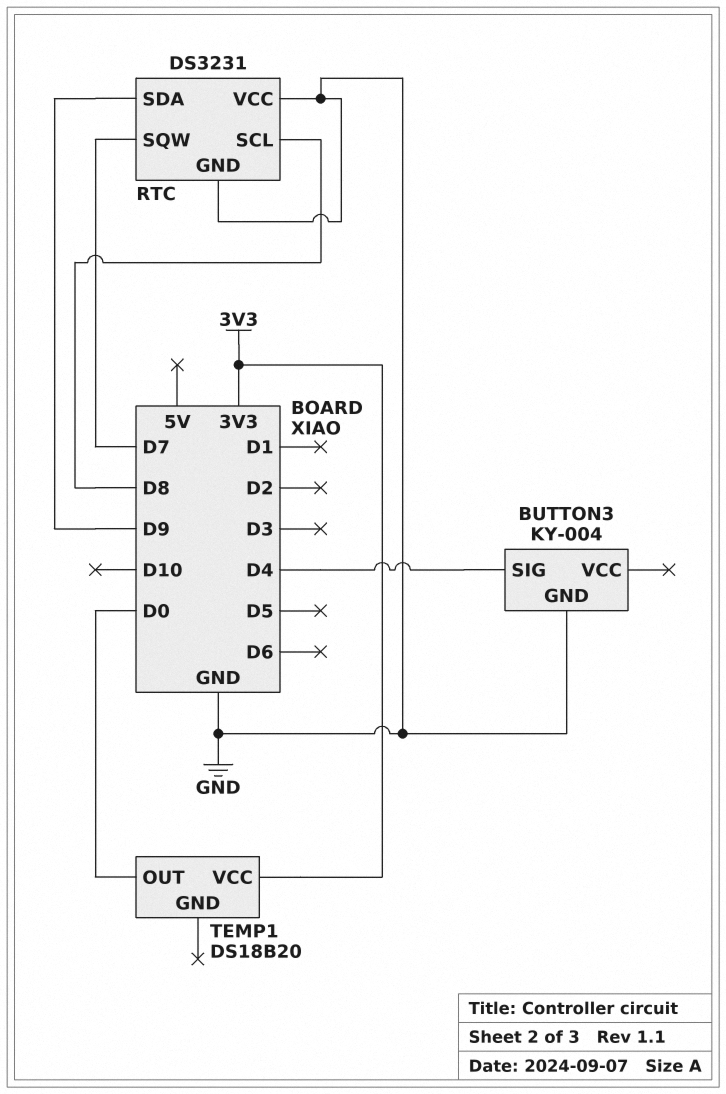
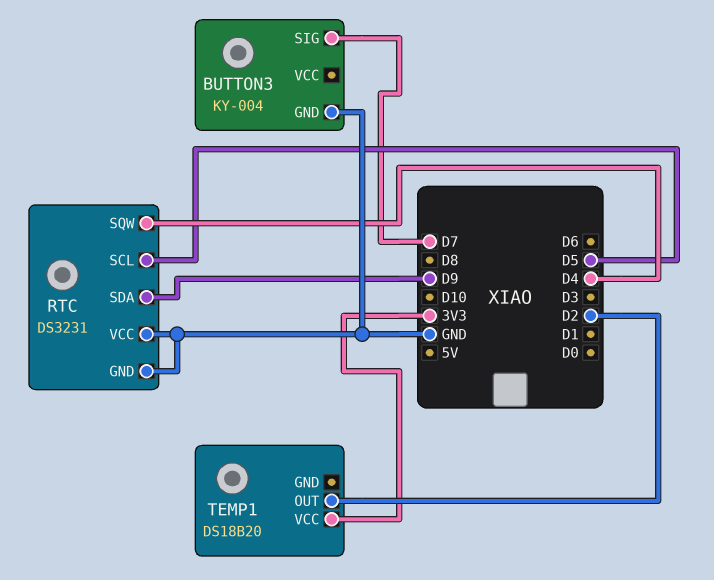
BUTTON3 pin SIG: D4 -> D7
RTC pin SCL: D8 -> D5
RTC pin SQW: D7 -> D4
TEMP1 pin OUT: D0 -> D2

